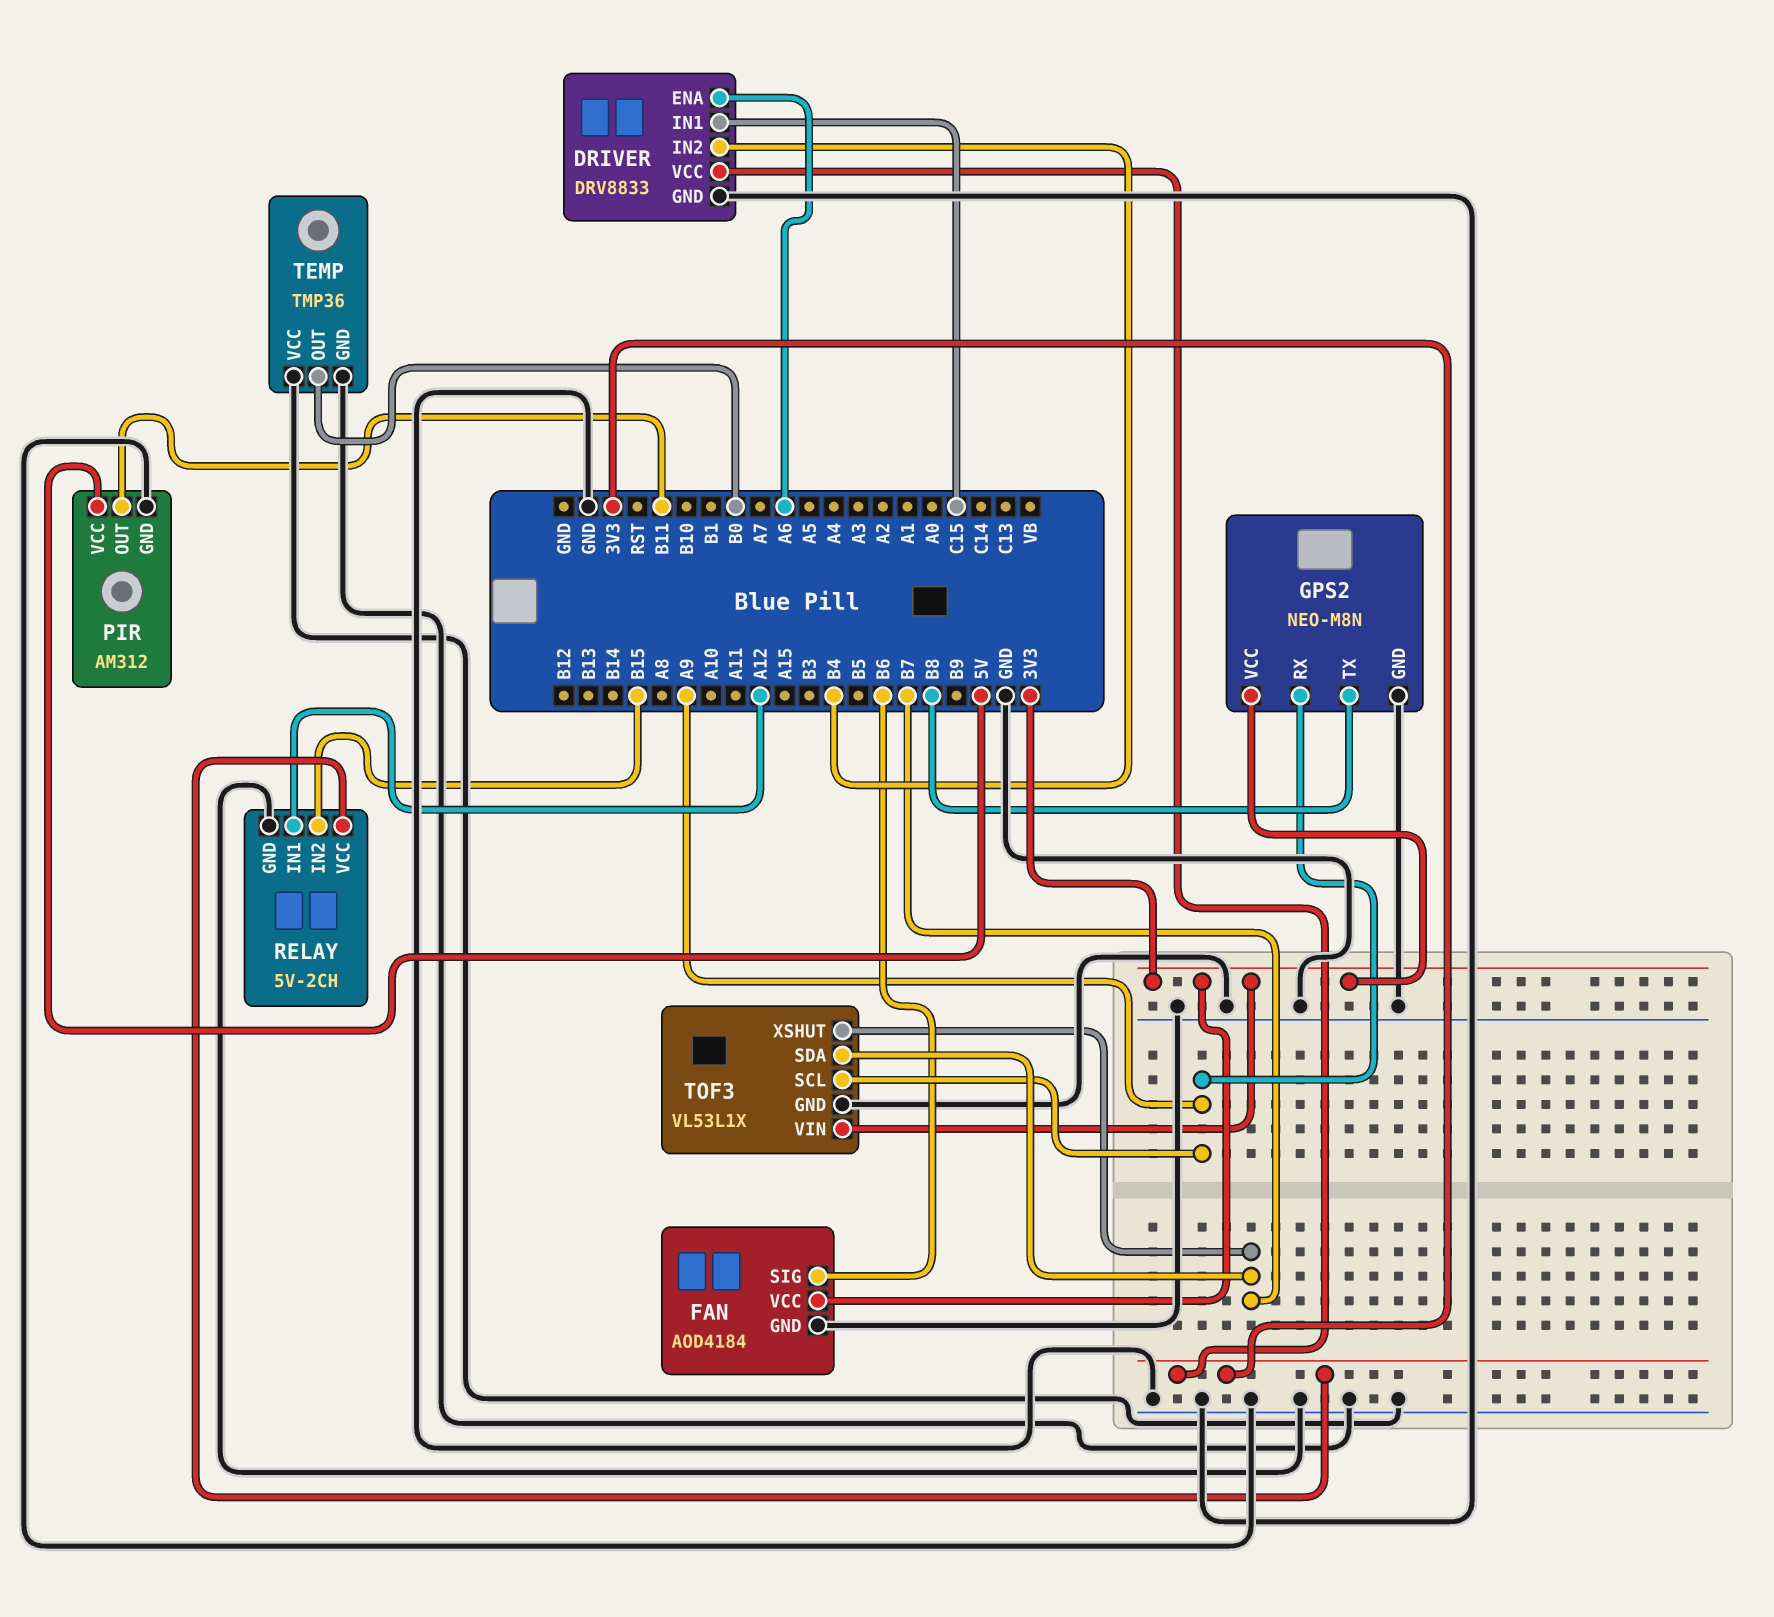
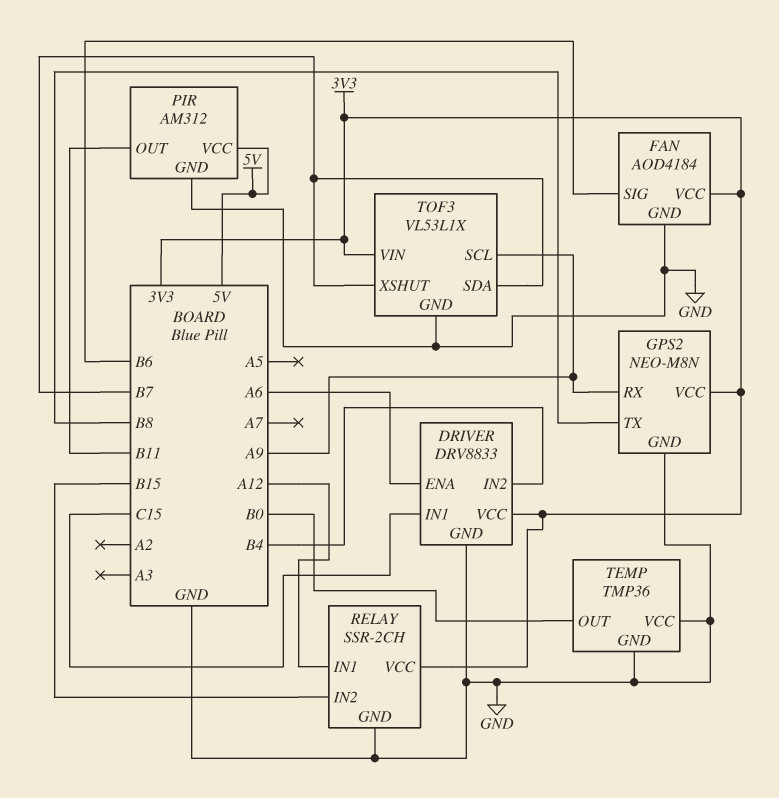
RELAY: 5V-2CH -> SSR-2CH

